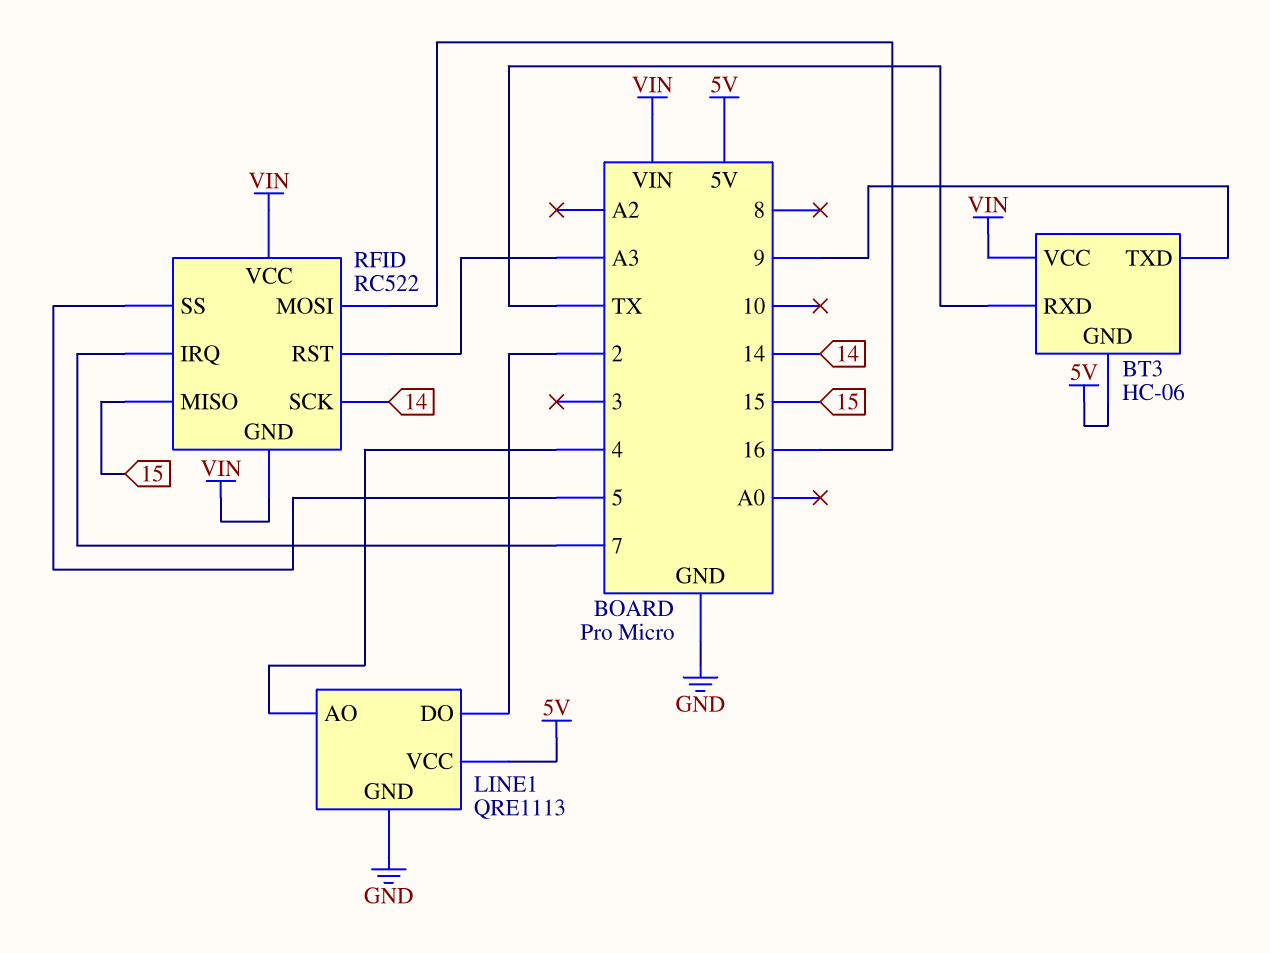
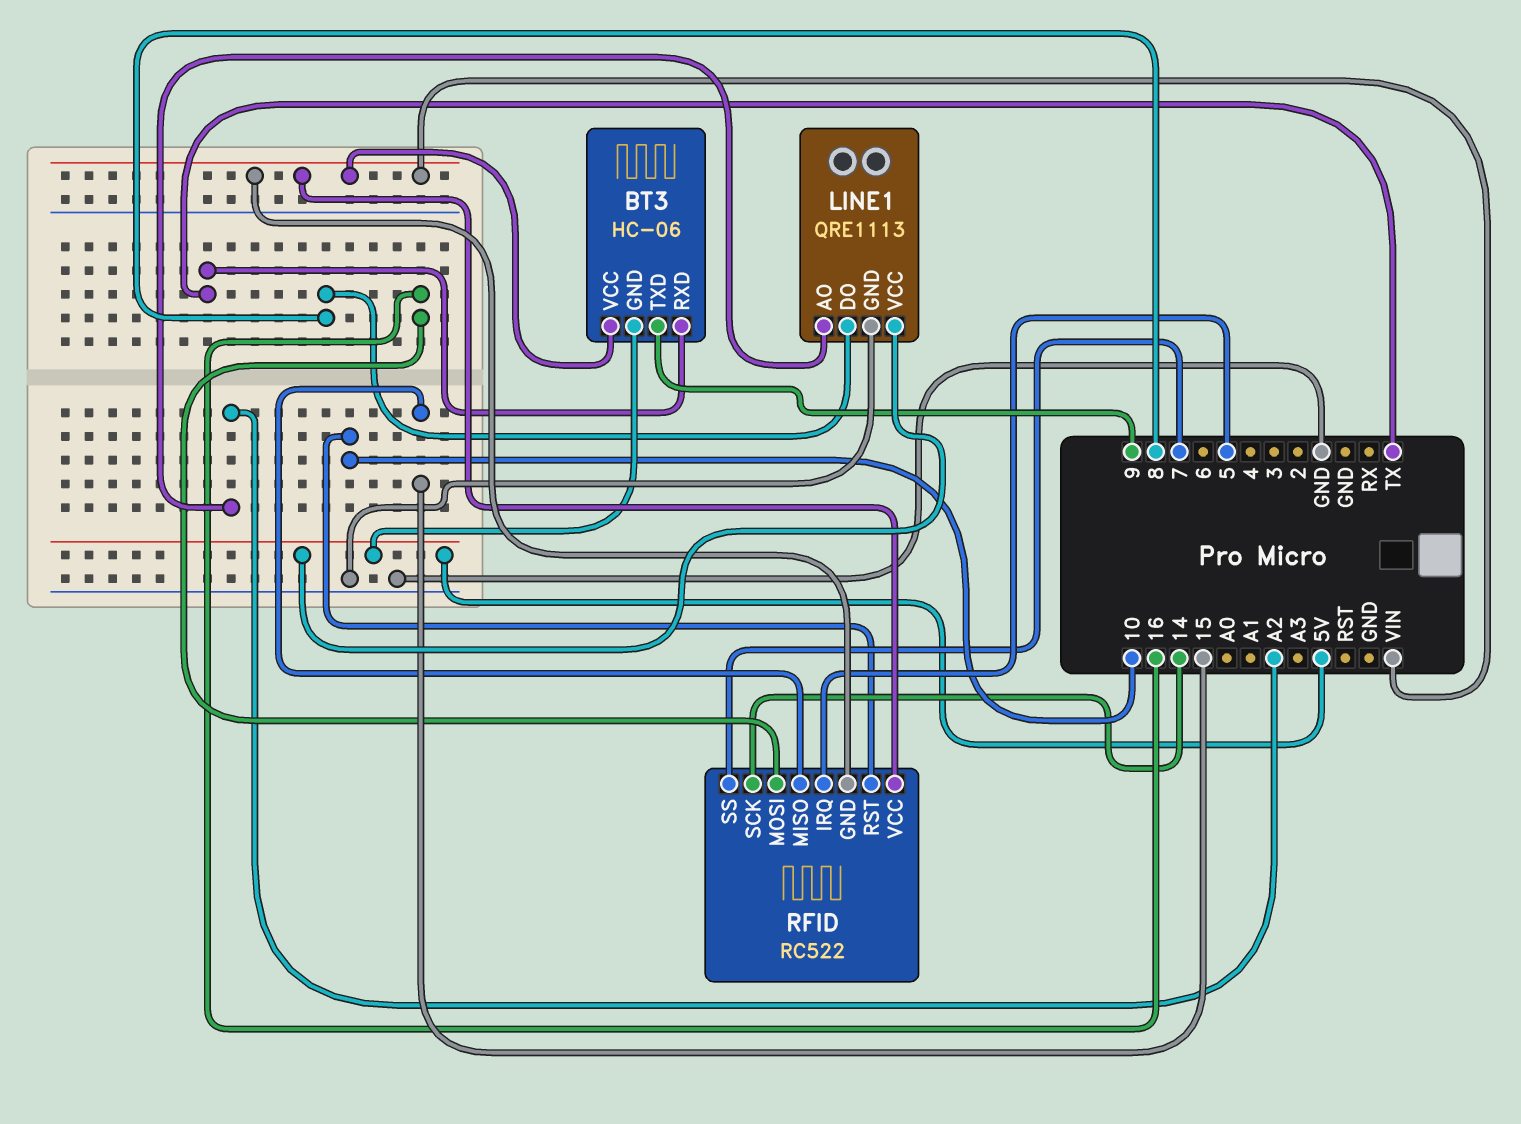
LINE1 pin AO: 4 -> A2
LINE1 pin DO: 2 -> 8
RFID pin IRQ: 7 -> 5
RFID pin RST: A3 -> 10
RFID pin SS: 5 -> 7

